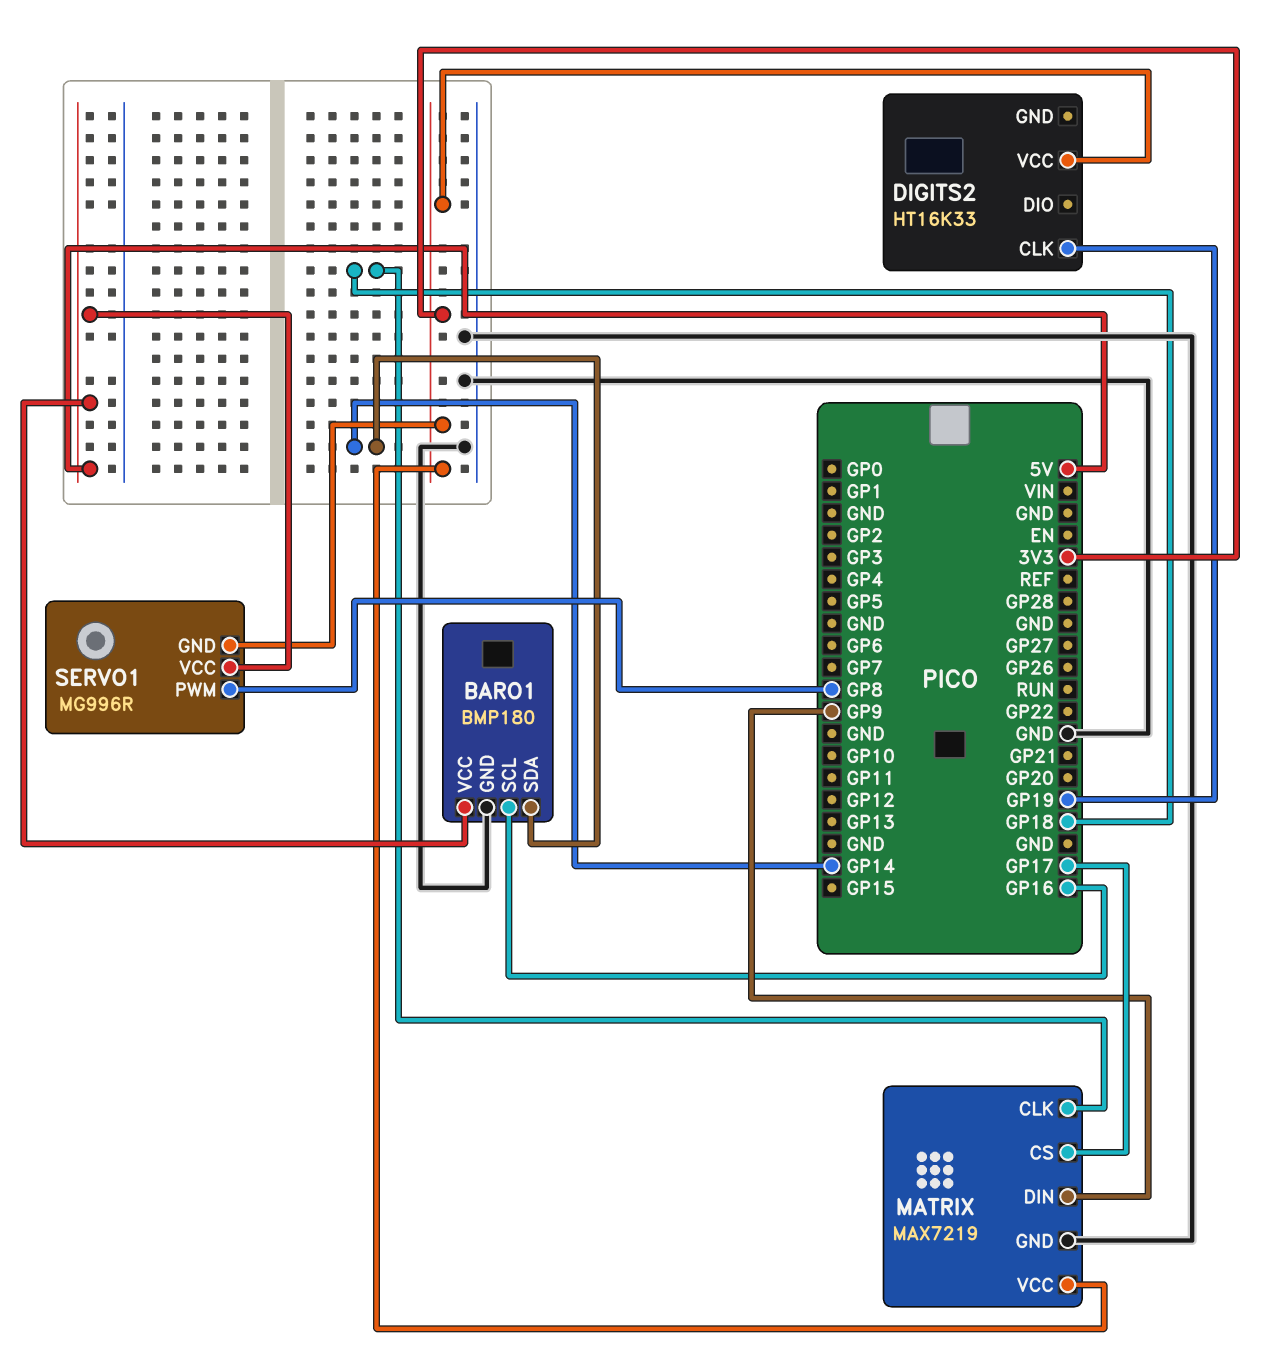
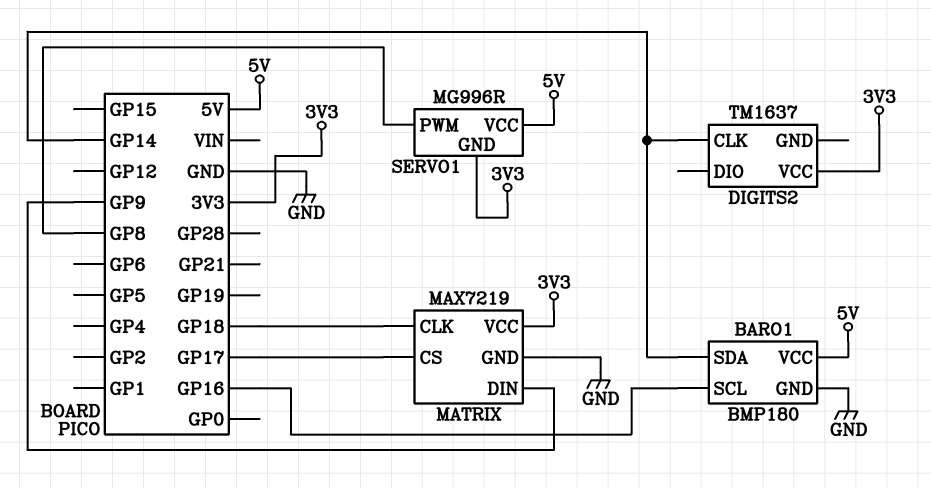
DIGITS2: HT16K33 -> TM1637
DIGITS2 pin CLK: GP19 -> GP14

